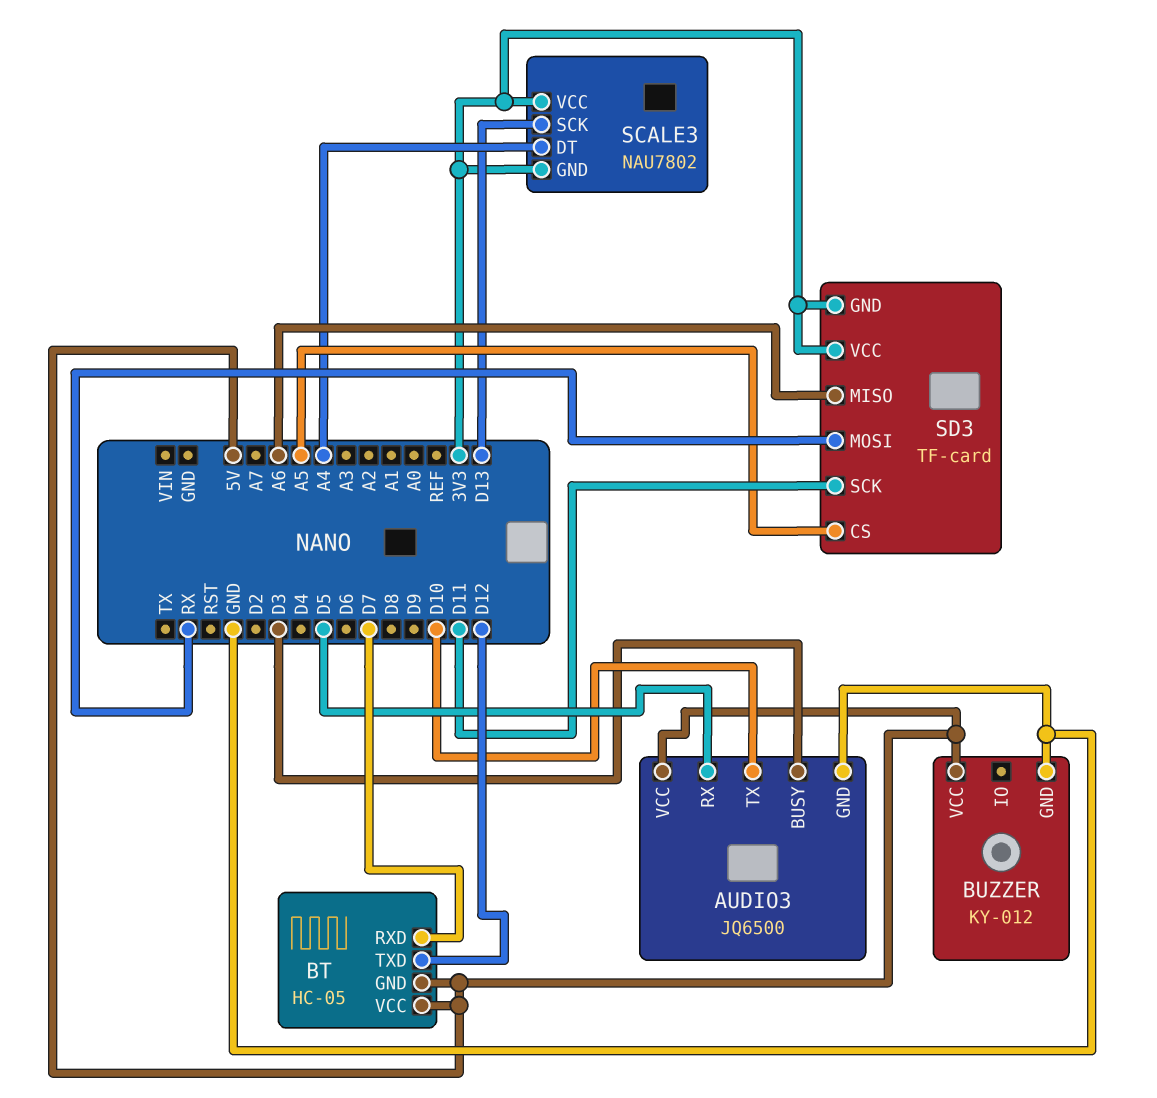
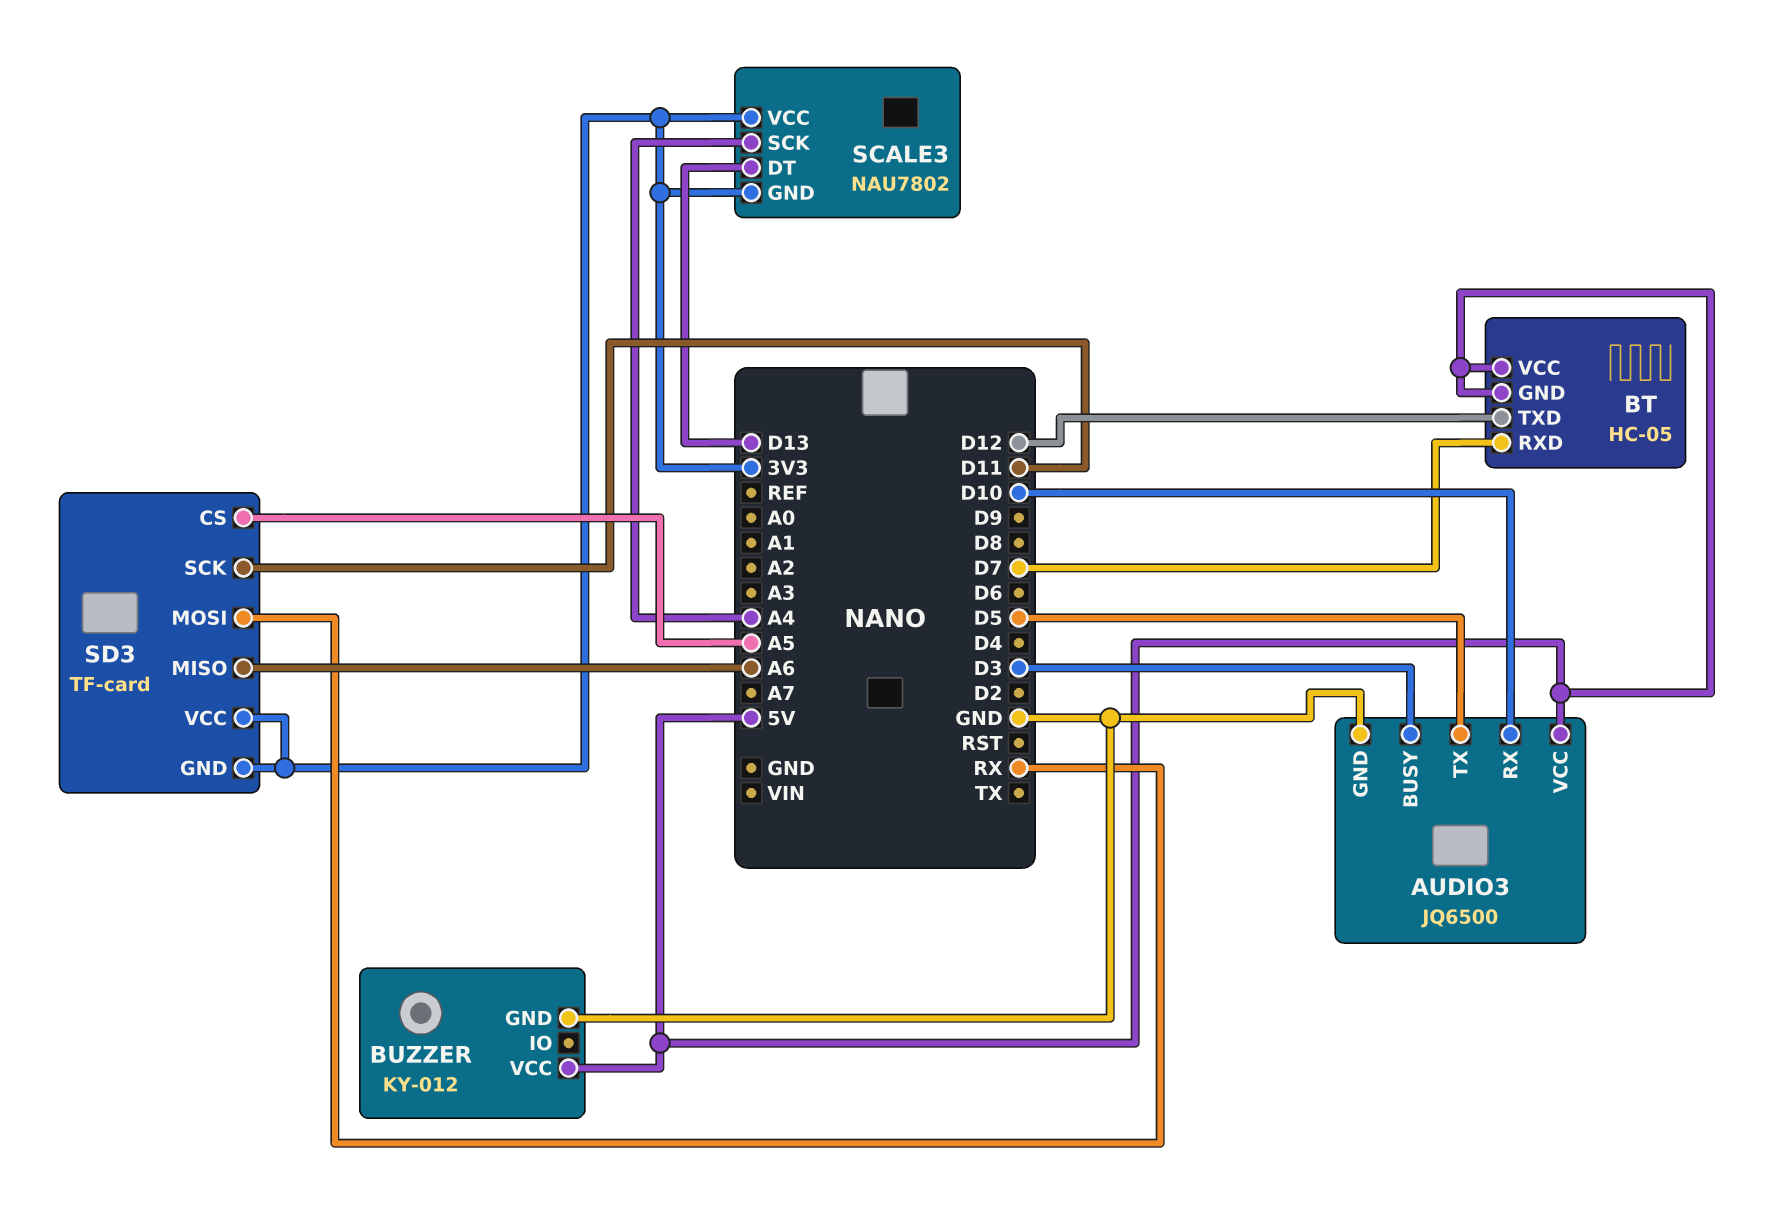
AUDIO3 pin RX: D5 -> D10
AUDIO3 pin TX: D10 -> D5
SCALE3 pin DT: A4 -> D13
SCALE3 pin SCK: D13 -> A4

